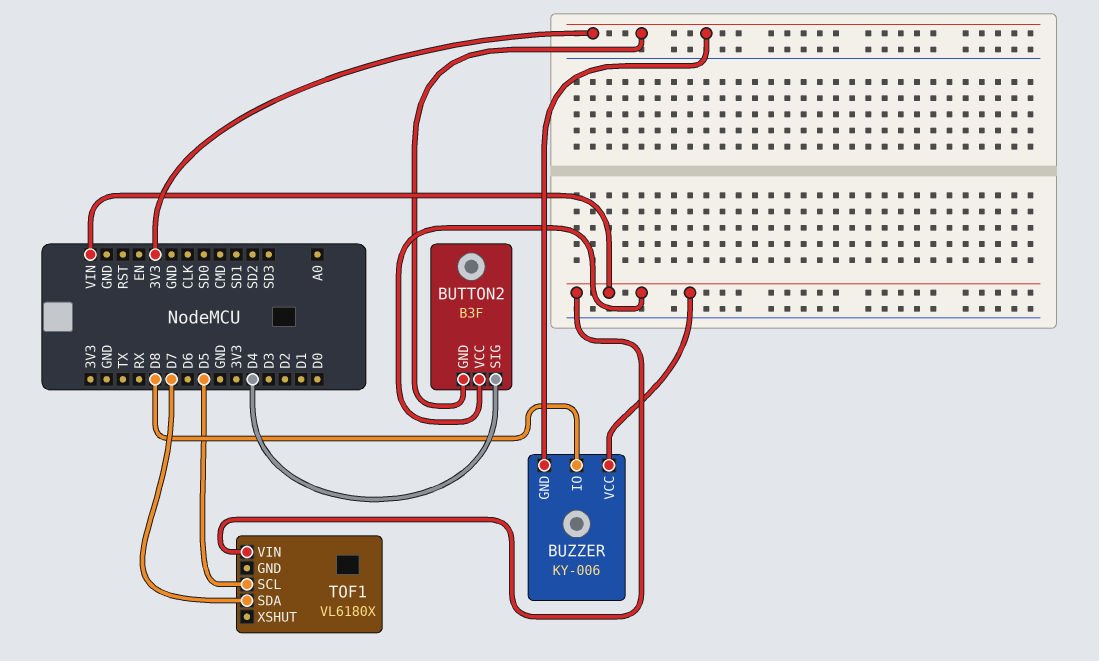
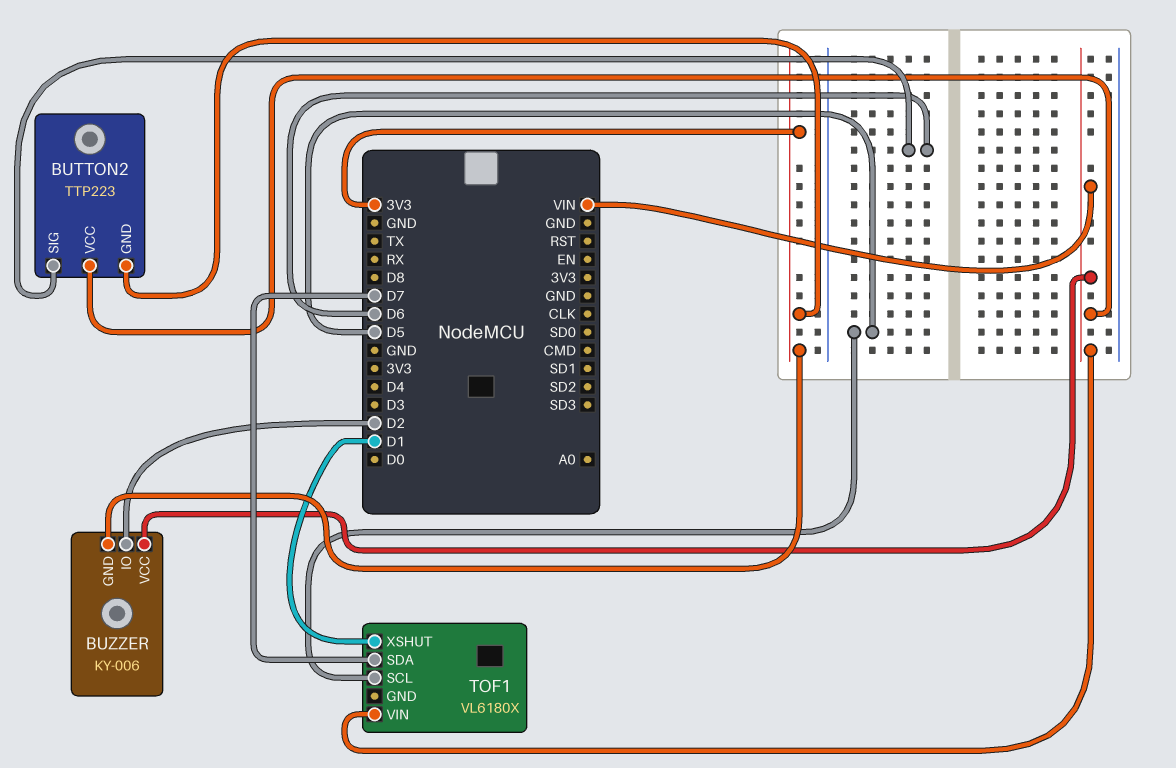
BUTTON2: B3F -> TTP223
BUTTON2 pin SIG: D4 -> D6
BUZZER pin IO: D8 -> D2
TOF1 pin XSHUT: none -> D1

